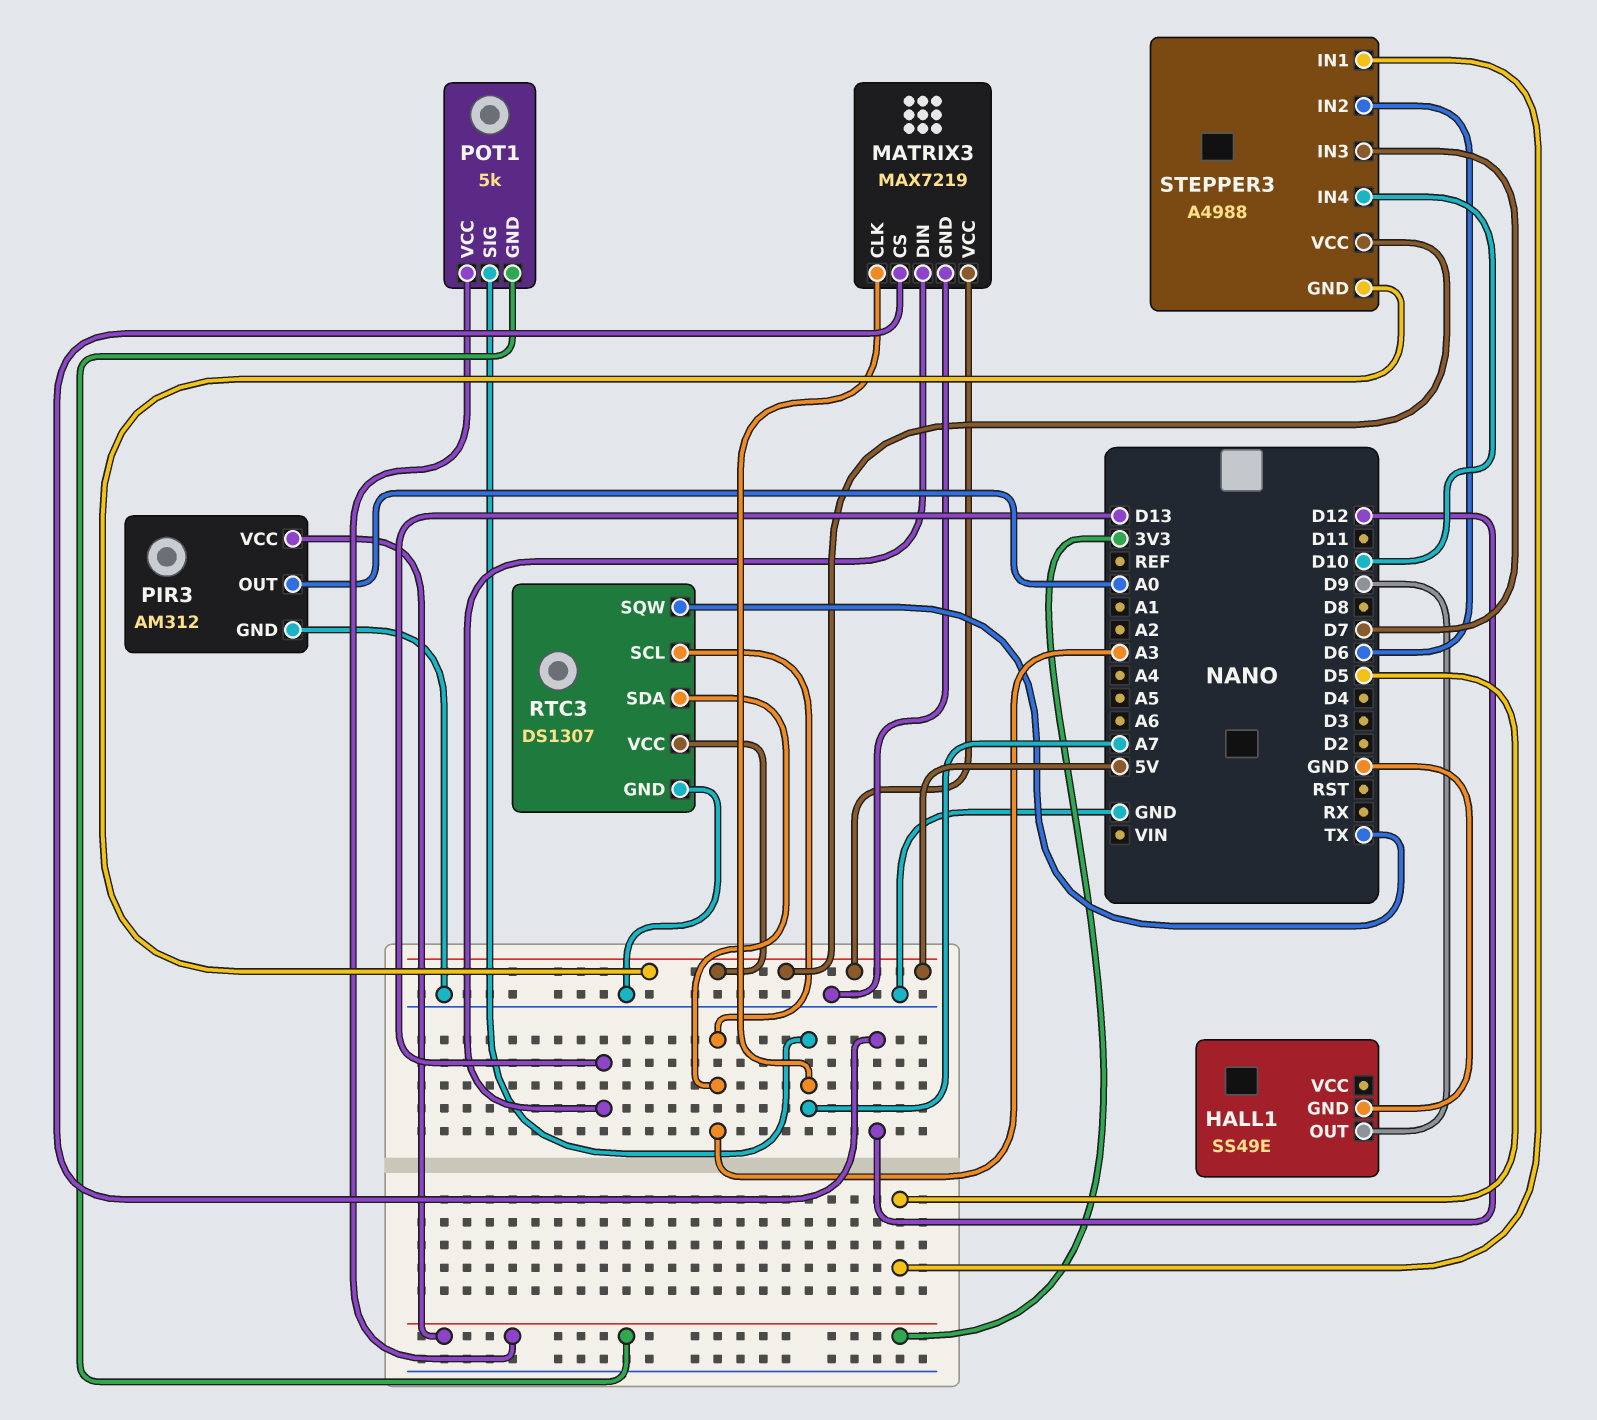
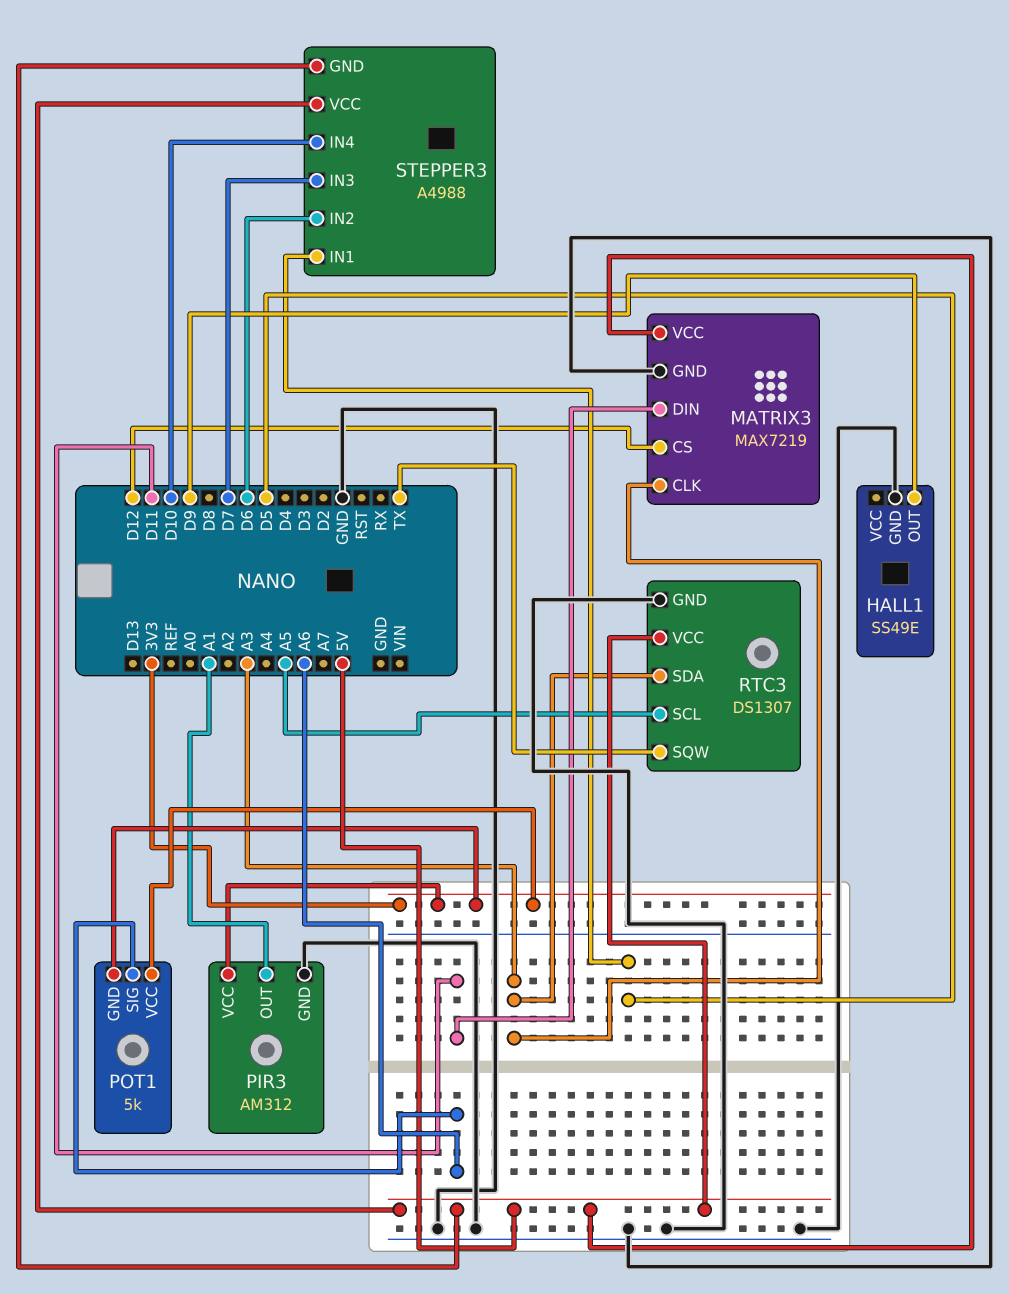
MATRIX3 pin CLK: A7 -> A3
MATRIX3 pin DIN: D13 -> D11
PIR3 pin OUT: A0 -> A1
POT1 pin SIG: A7 -> A6
RTC3 pin SCL: A3 -> A5

